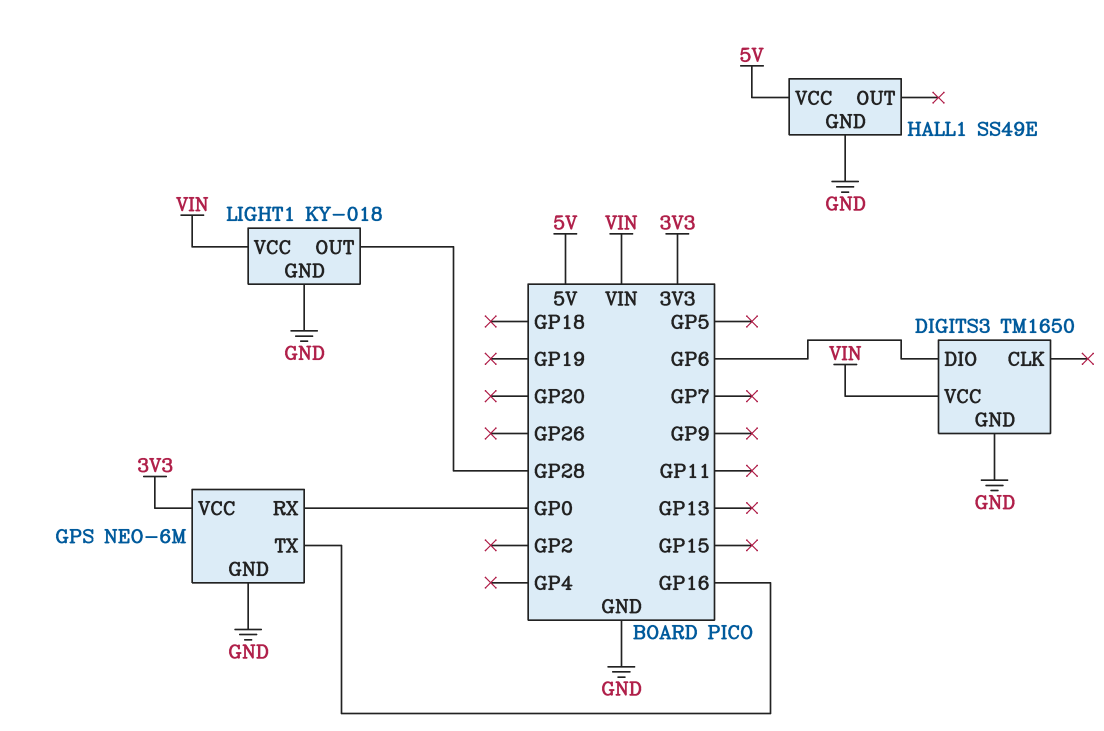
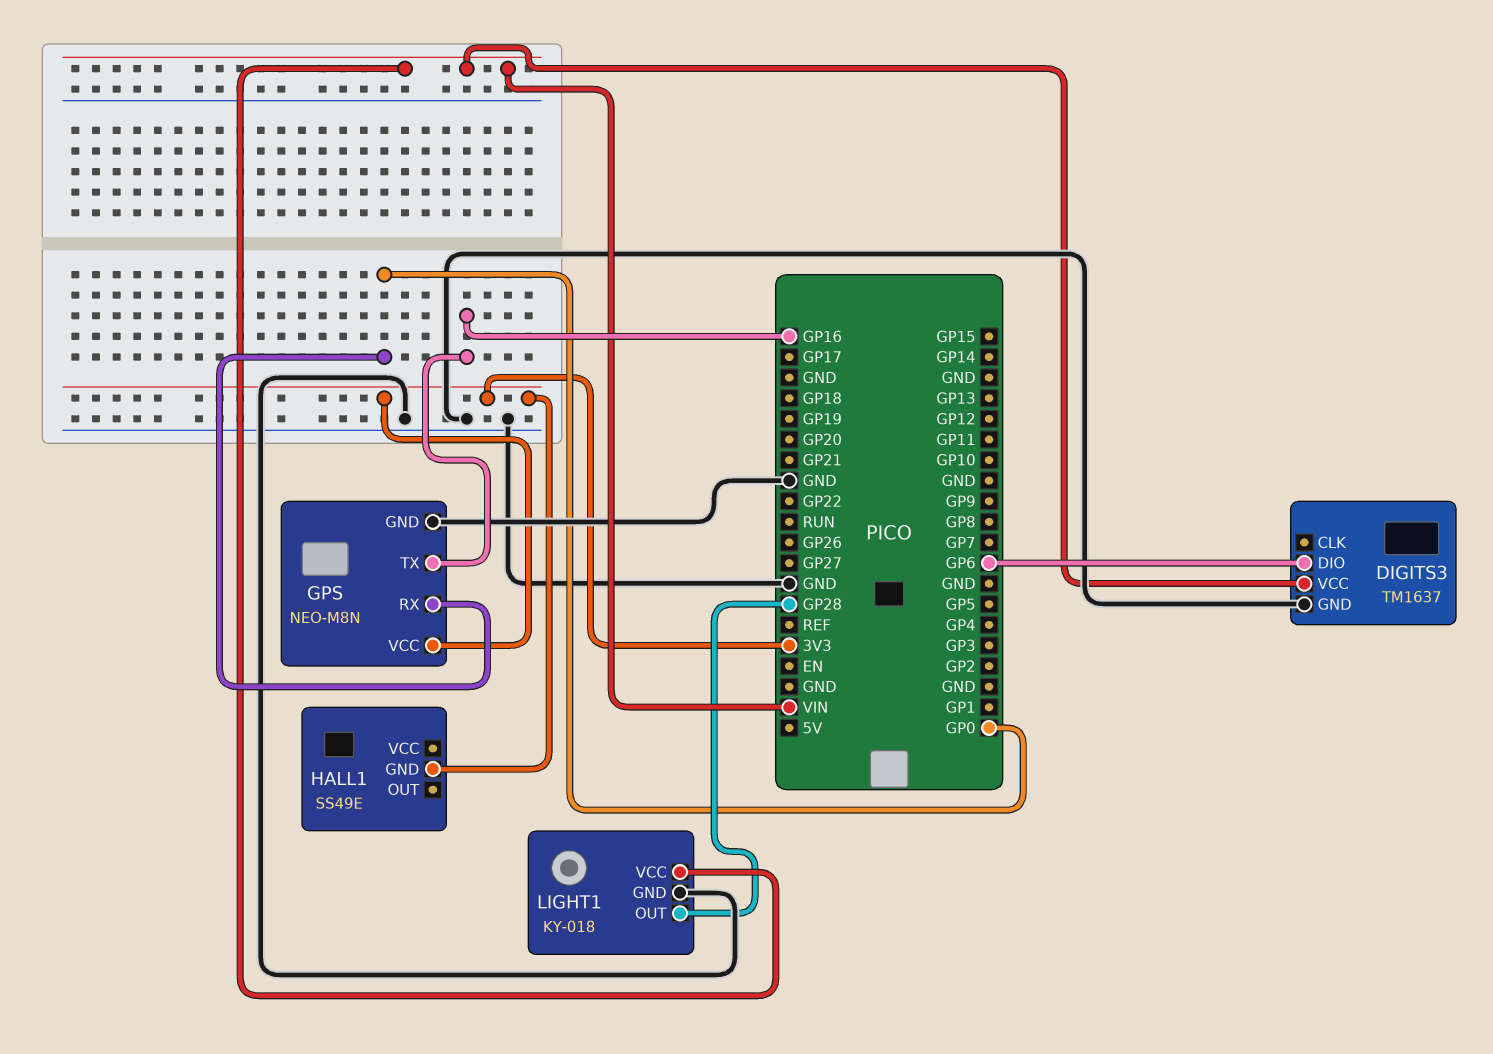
DIGITS3: TM1650 -> TM1637
GPS: NEO-6M -> NEO-M8N
HALL1 pin GND: GND -> 3V3
HALL1 pin VCC: 5V -> none

